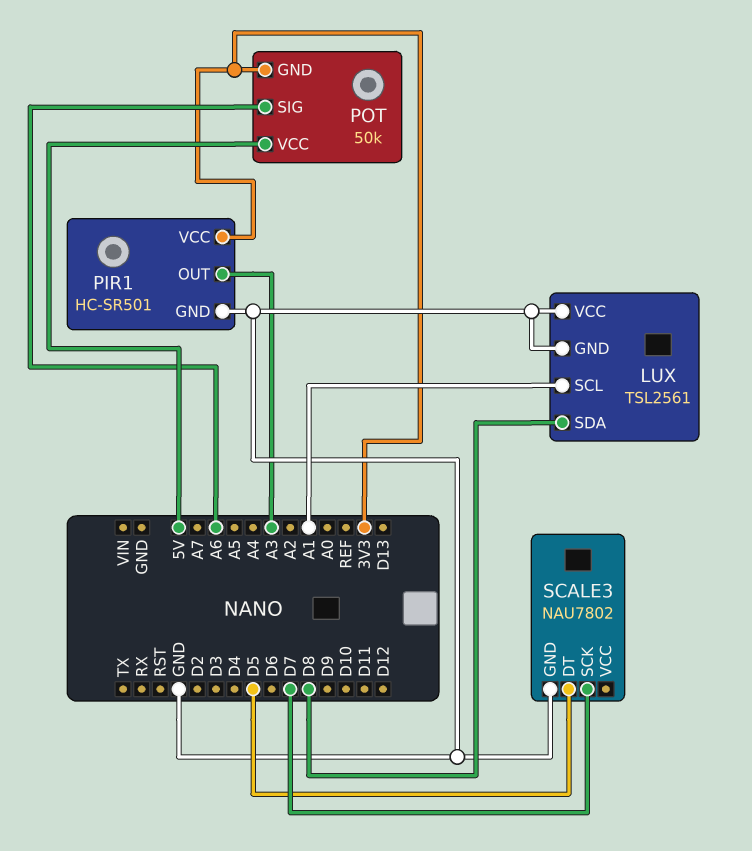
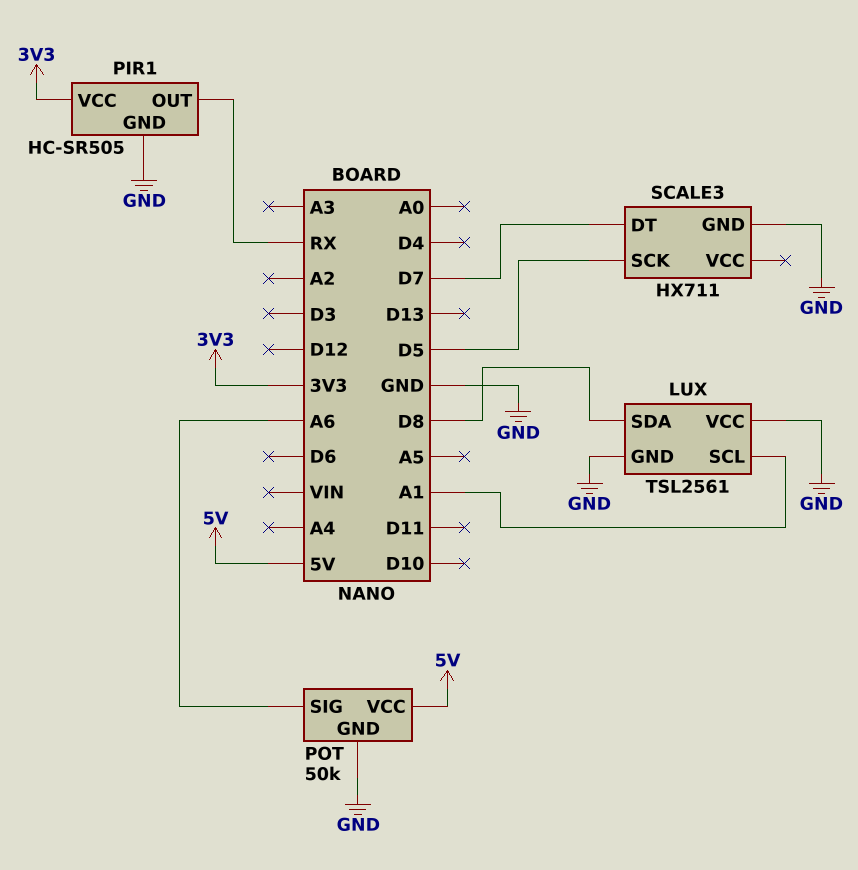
PIR1: HC-SR501 -> HC-SR505
PIR1 pin OUT: A3 -> RX
POT pin GND: 3V3 -> GND
SCALE3: NAU7802 -> HX711
SCALE3 pin DT: D5 -> D7
SCALE3 pin SCK: D7 -> D5

